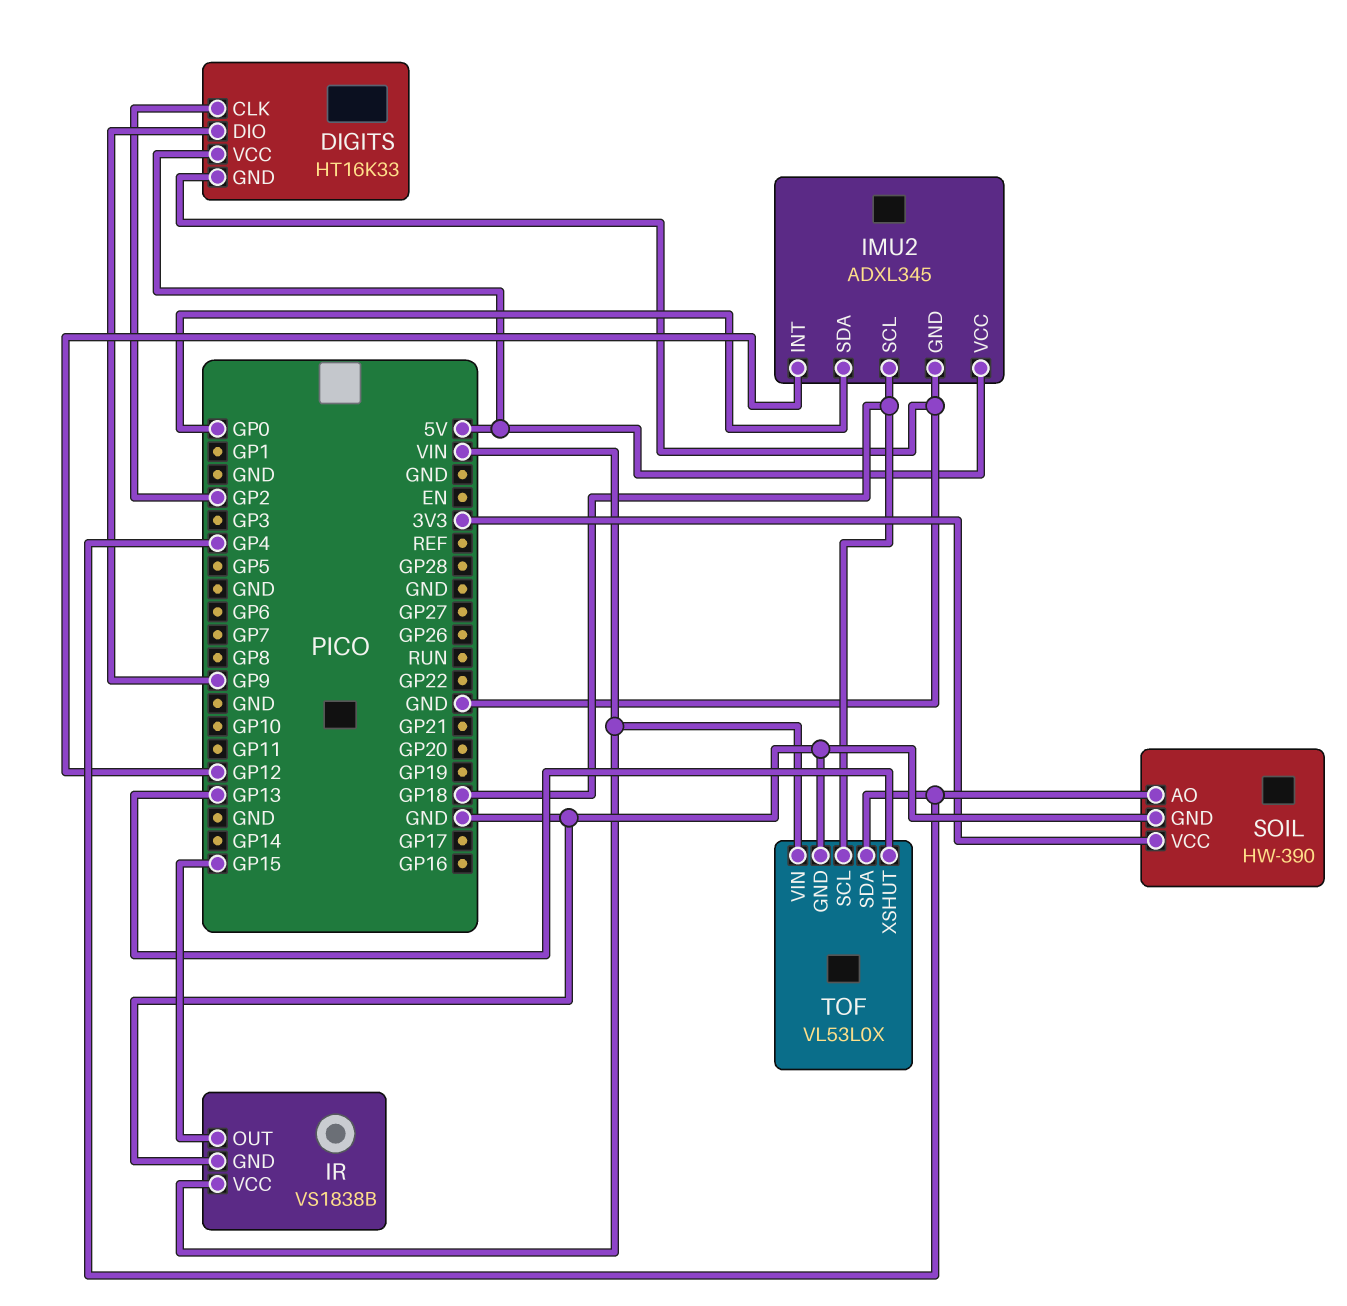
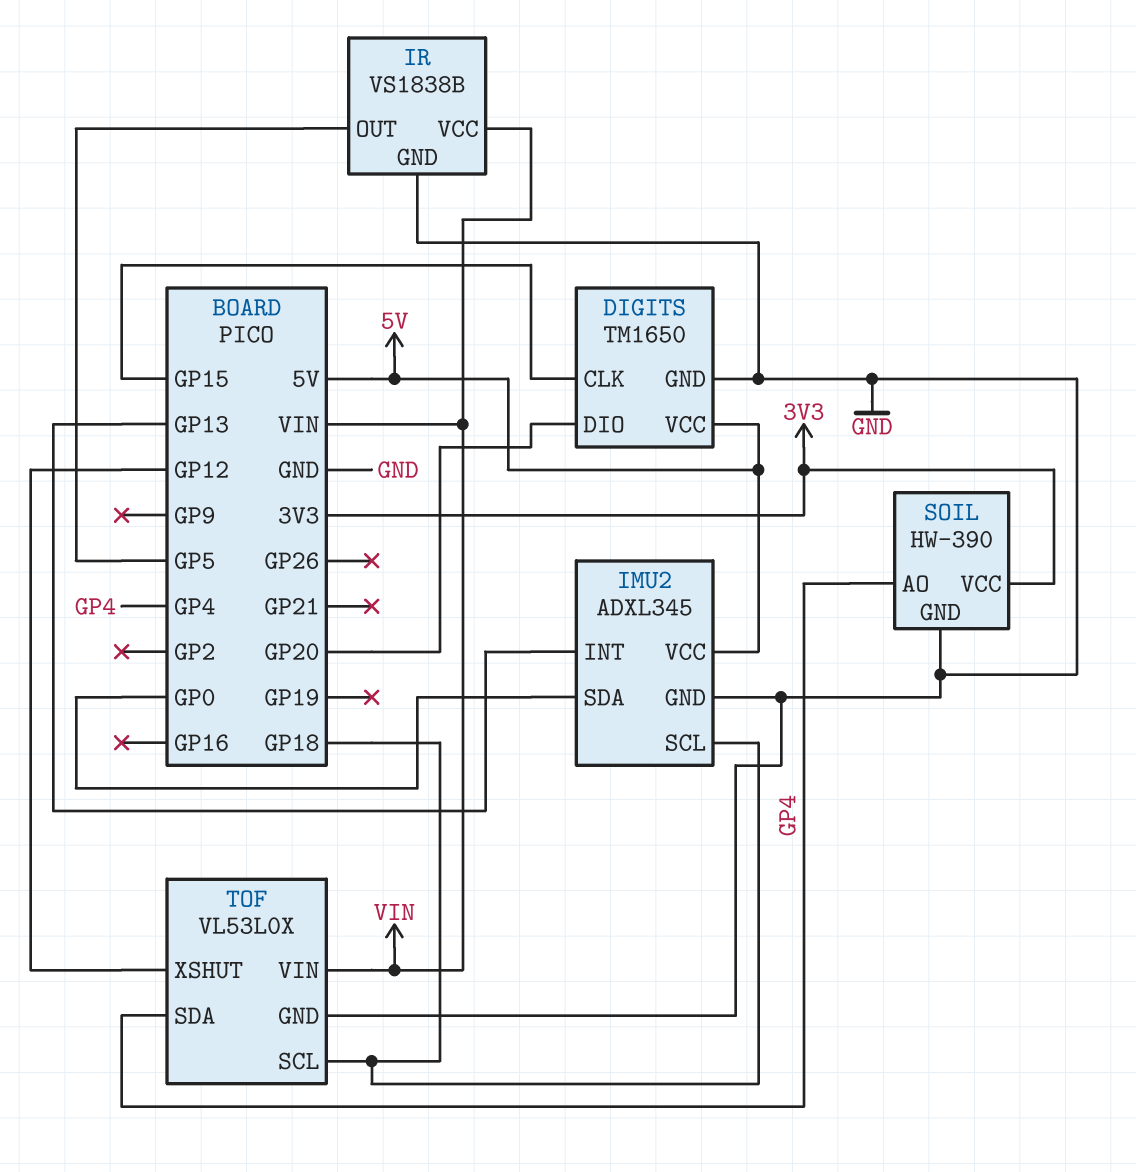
DIGITS: HT16K33 -> TM1650
DIGITS pin CLK: GP2 -> GP15
DIGITS pin DIO: GP9 -> GP20
IMU2 pin INT: GP12 -> GP13
IR pin OUT: GP15 -> GP5
TOF pin XSHUT: GP13 -> GP12

